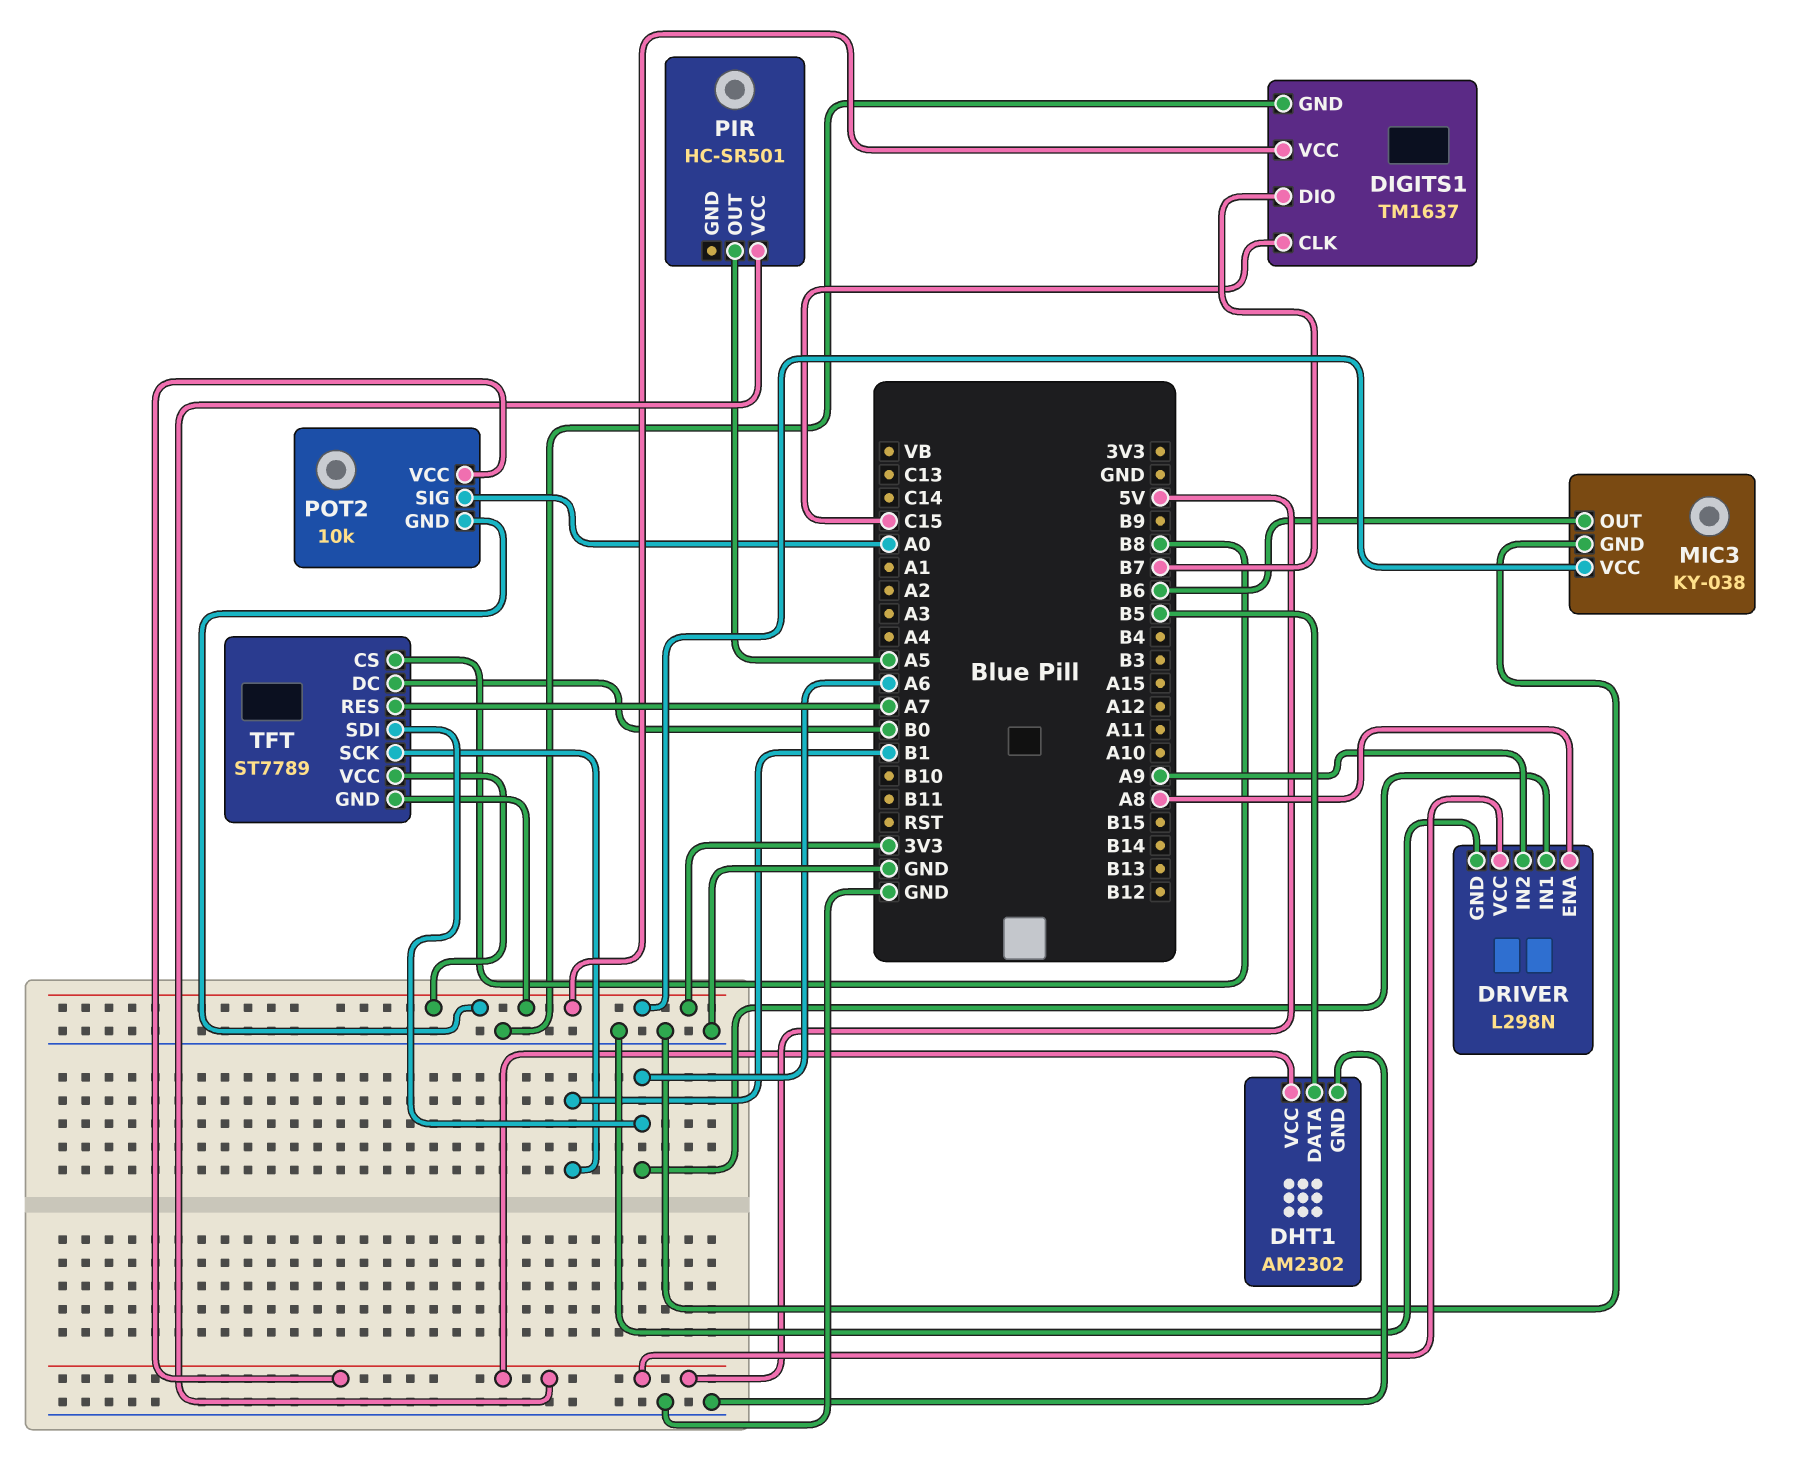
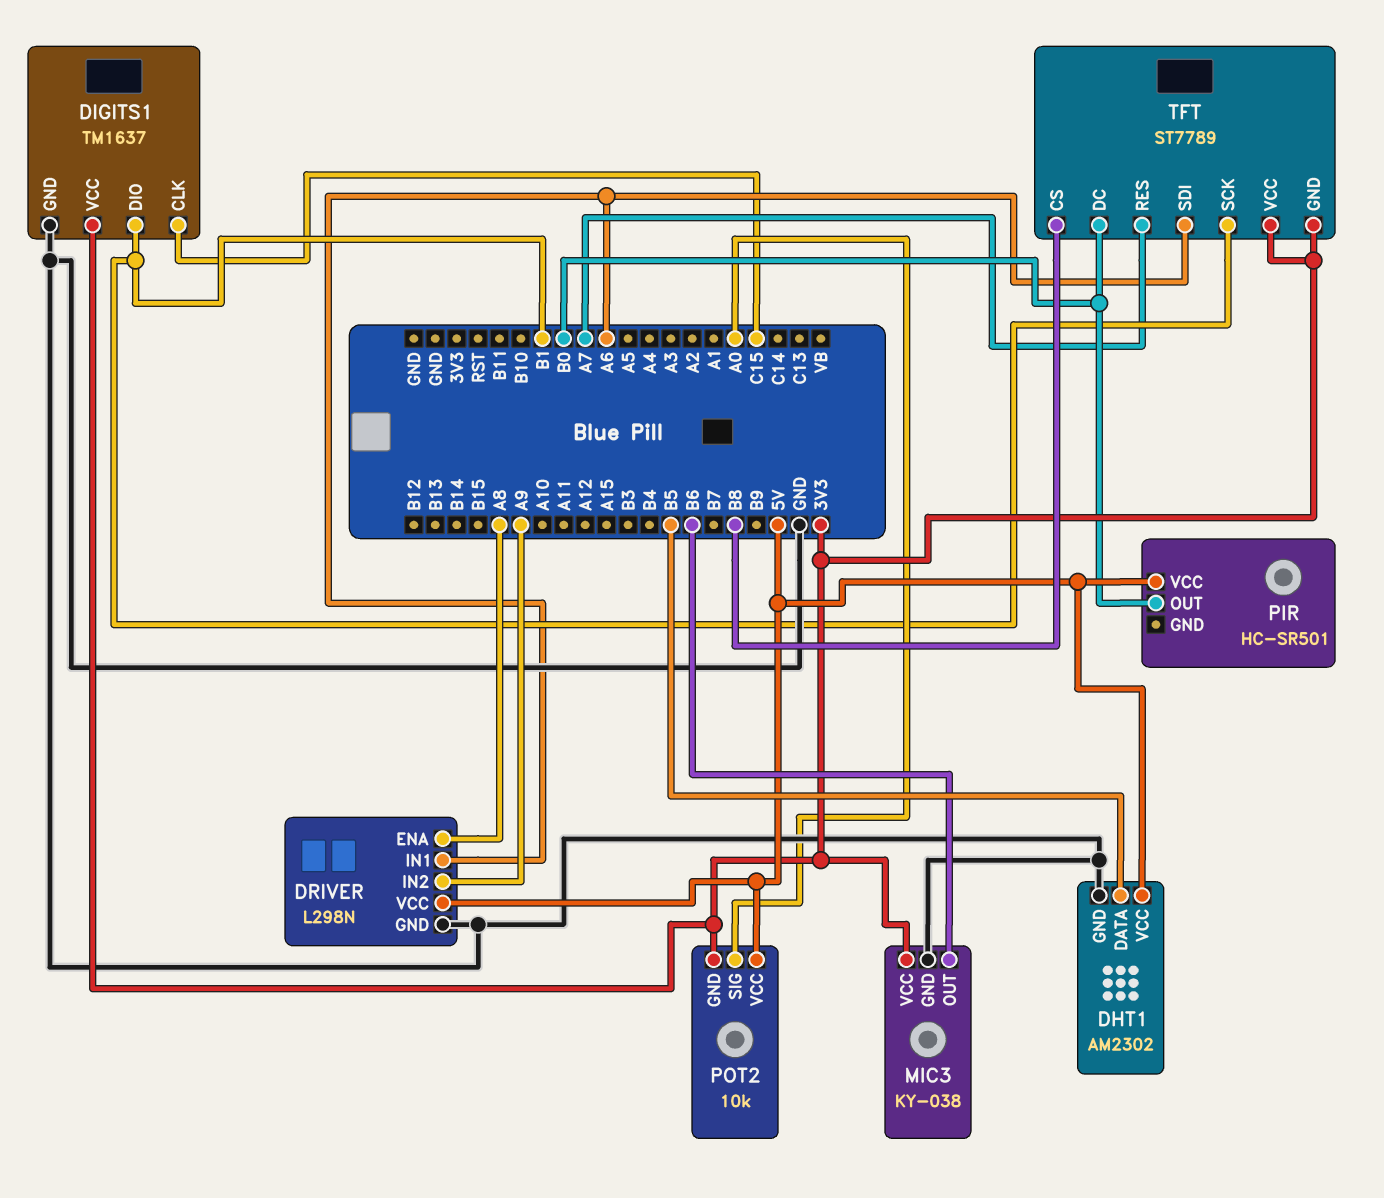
DIGITS1 pin DIO: B7 -> B1
PIR pin OUT: A5 -> B0

